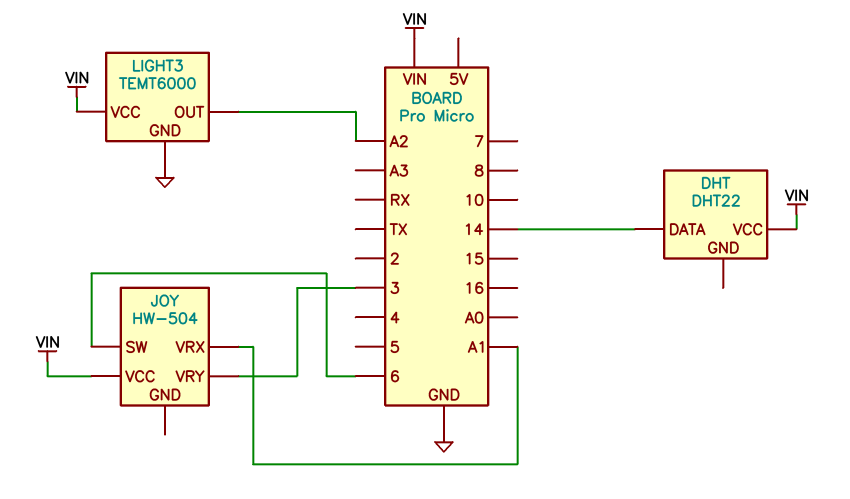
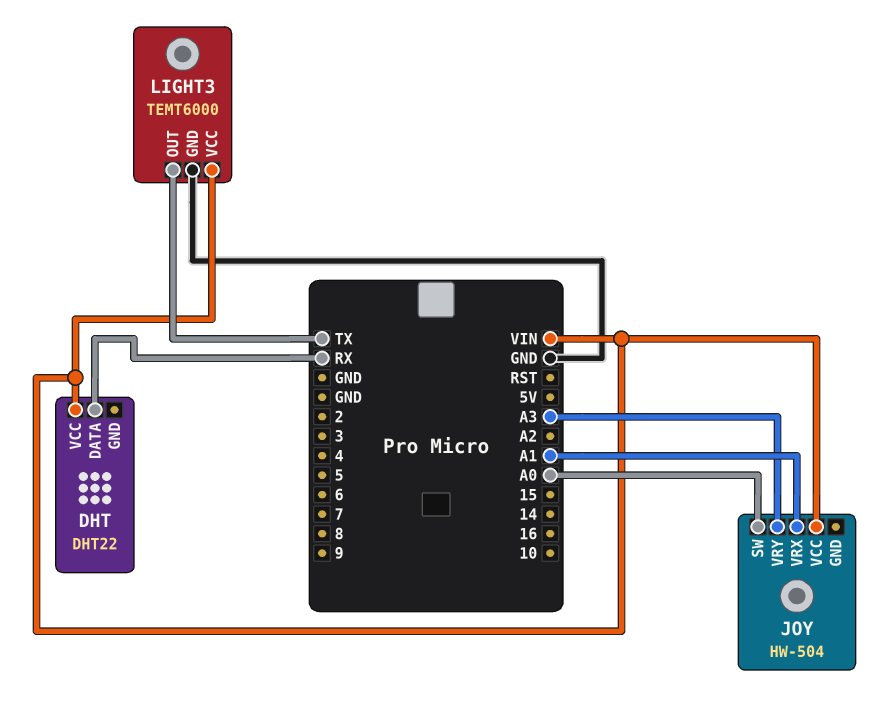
DHT pin DATA: 14 -> RX
JOY pin SW: 6 -> A0
JOY pin VRY: 3 -> A3
LIGHT3 pin OUT: A2 -> TX

